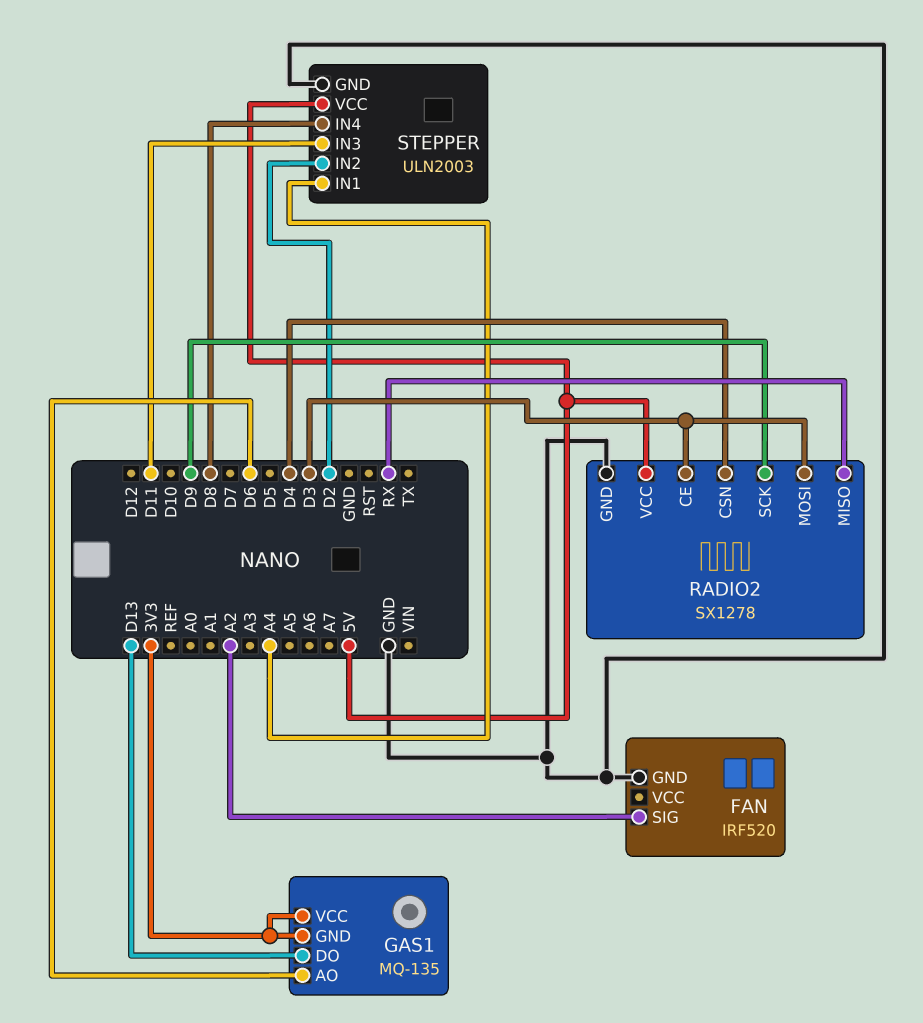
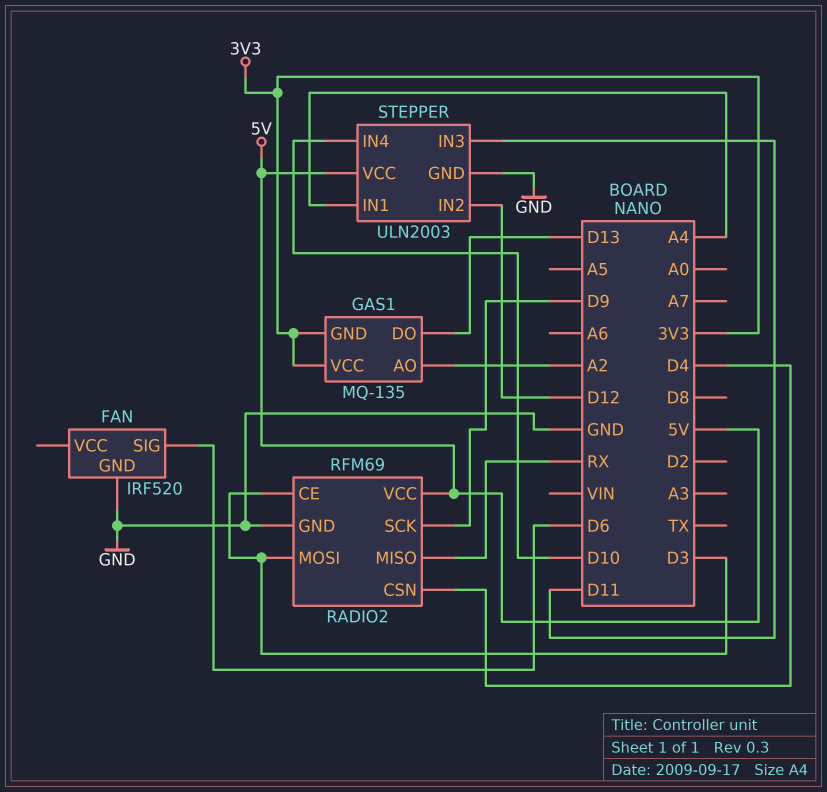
FAN pin SIG: A2 -> D6
GAS1 pin AO: D6 -> A2
RADIO2: SX1278 -> RFM69
STEPPER pin IN2: D2 -> D12
STEPPER pin IN4: D8 -> D10

